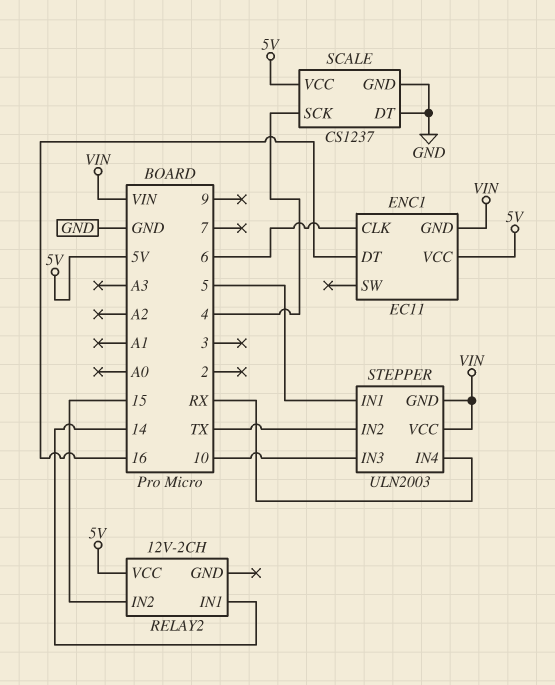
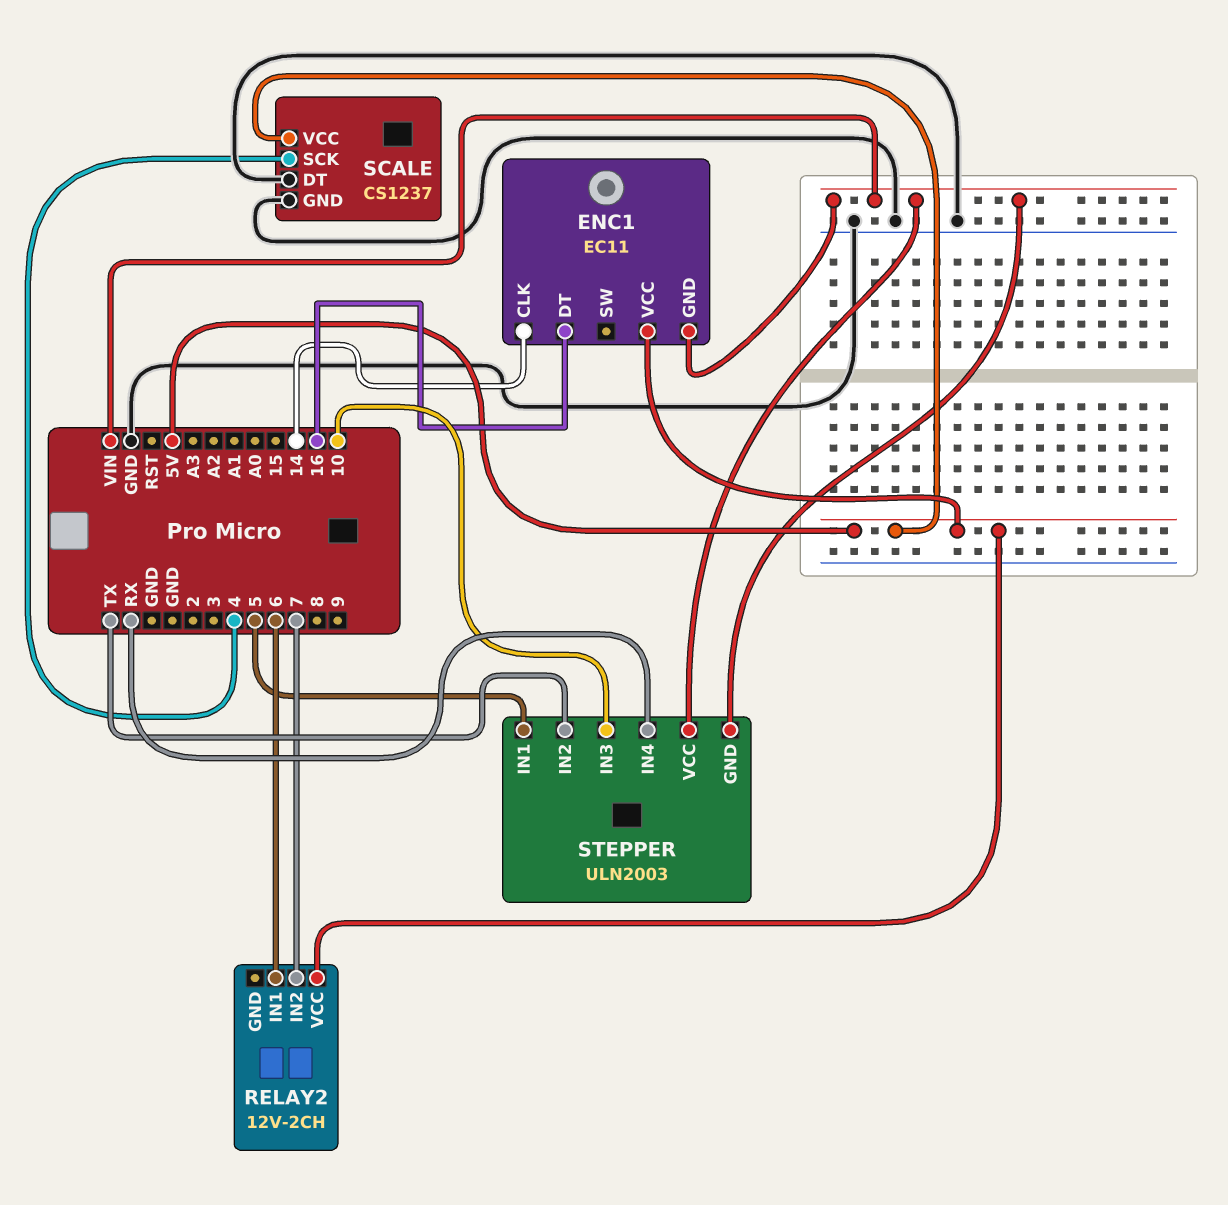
ENC1 pin CLK: 6 -> 14
RELAY2 pin IN1: 14 -> 6
RELAY2 pin IN2: 15 -> 7

